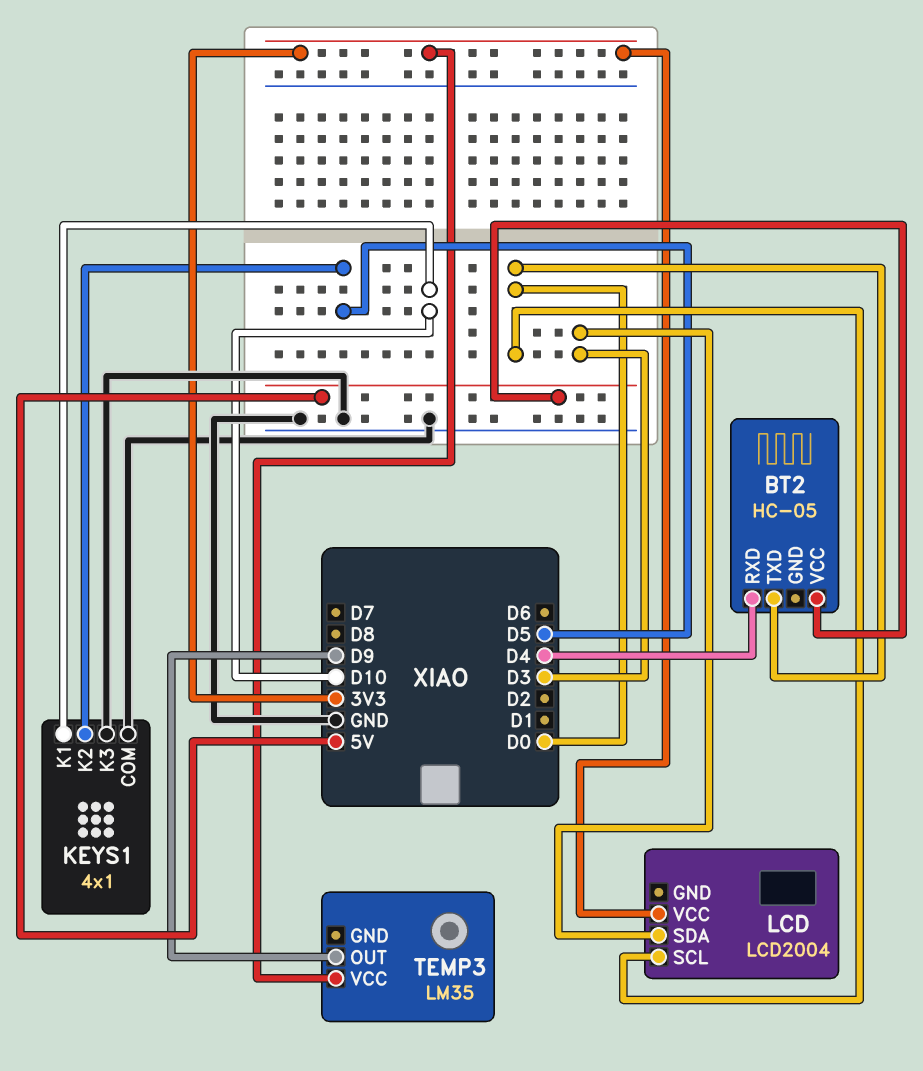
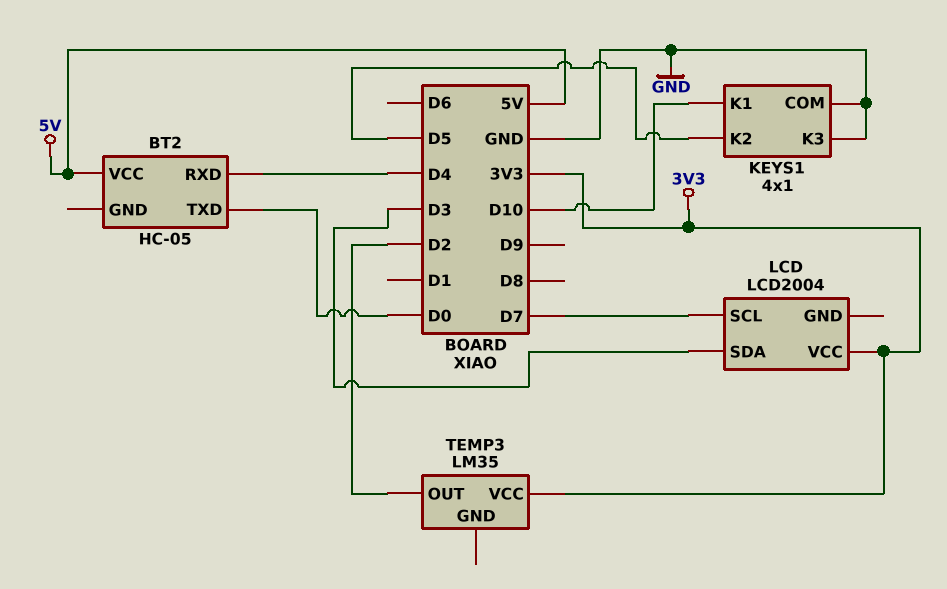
LCD pin SCL: D0 -> D7
TEMP3 pin OUT: D9 -> D2

